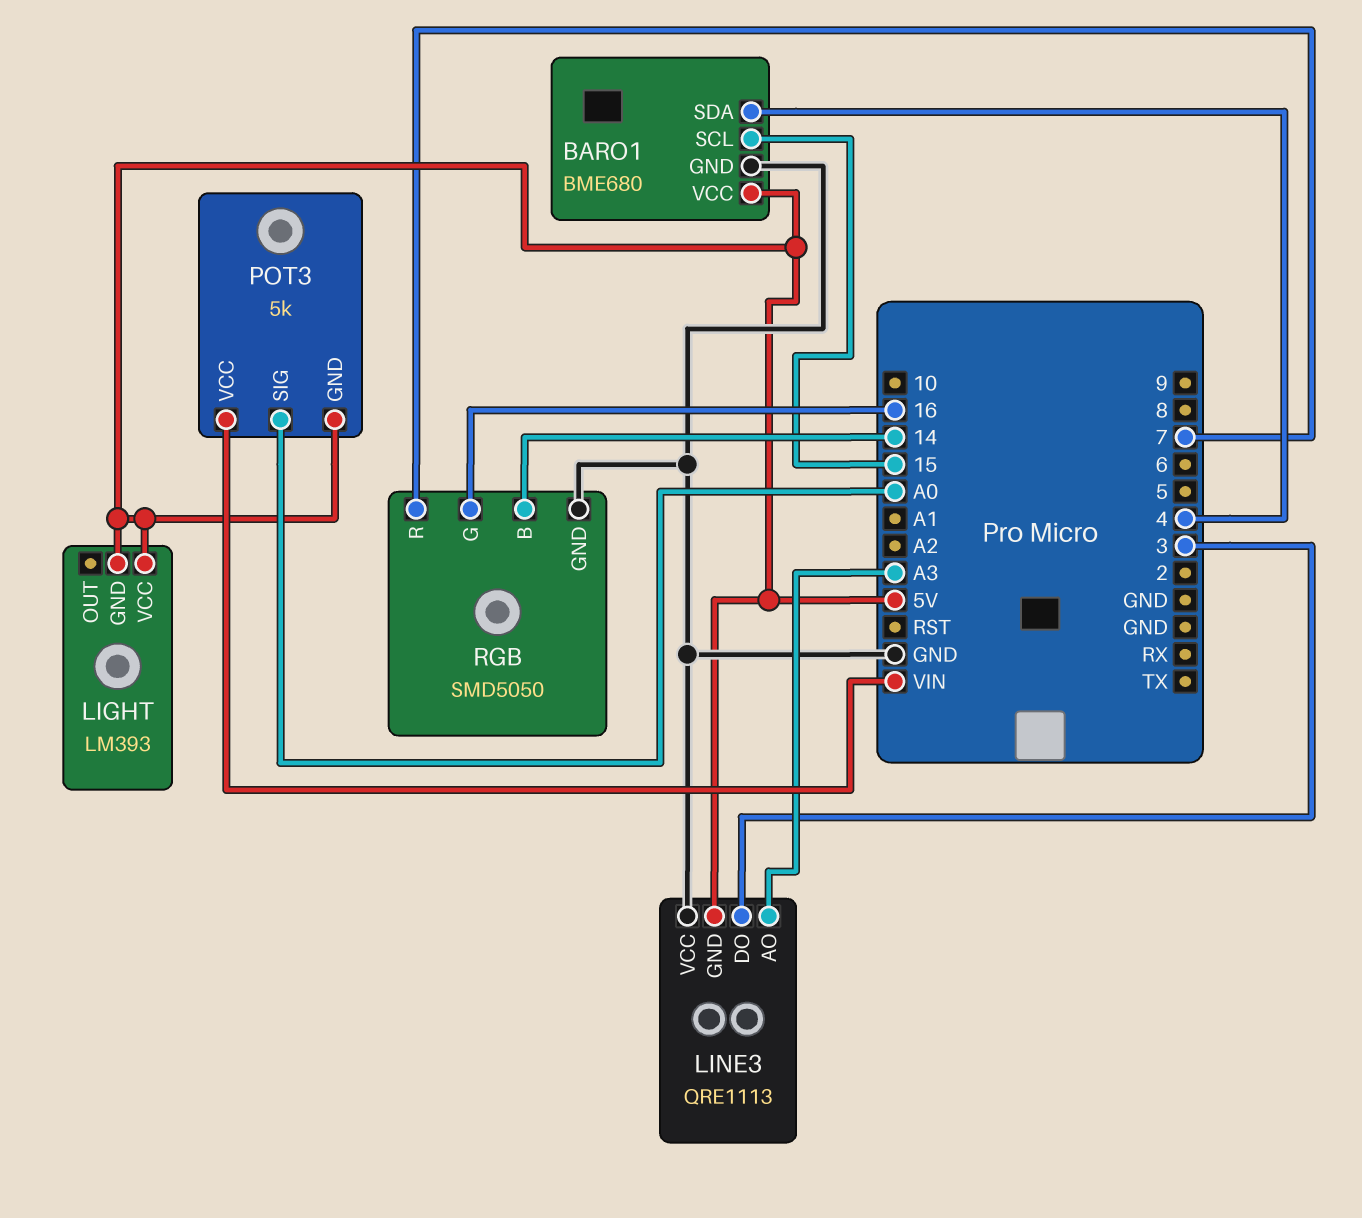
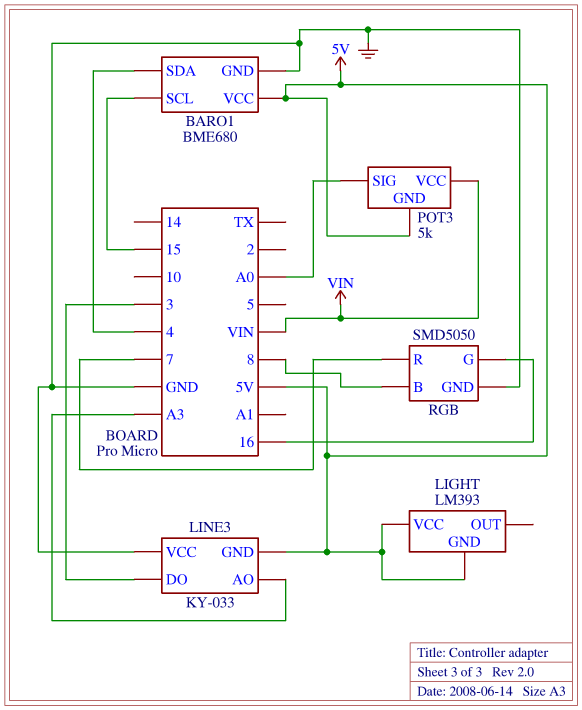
LINE3: QRE1113 -> KY-033
RGB pin B: 14 -> 8

